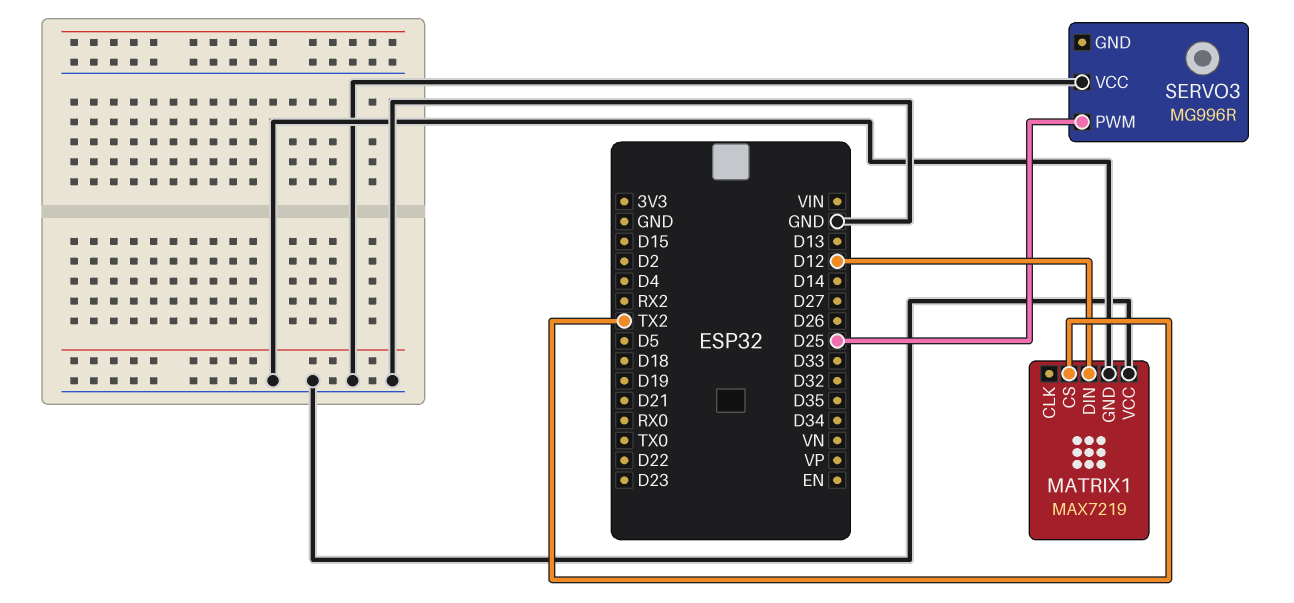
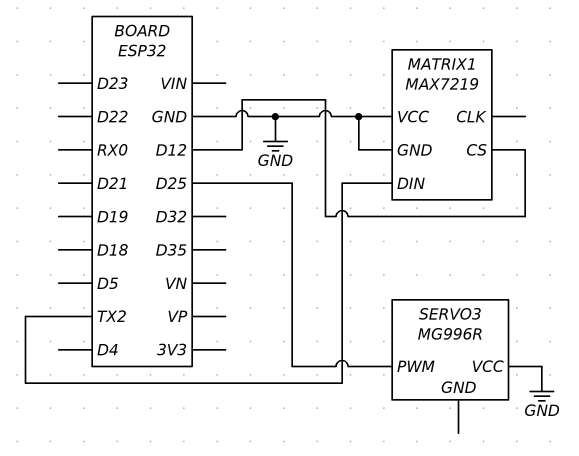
MATRIX1 pin CS: TX2 -> D12
MATRIX1 pin DIN: D12 -> TX2

